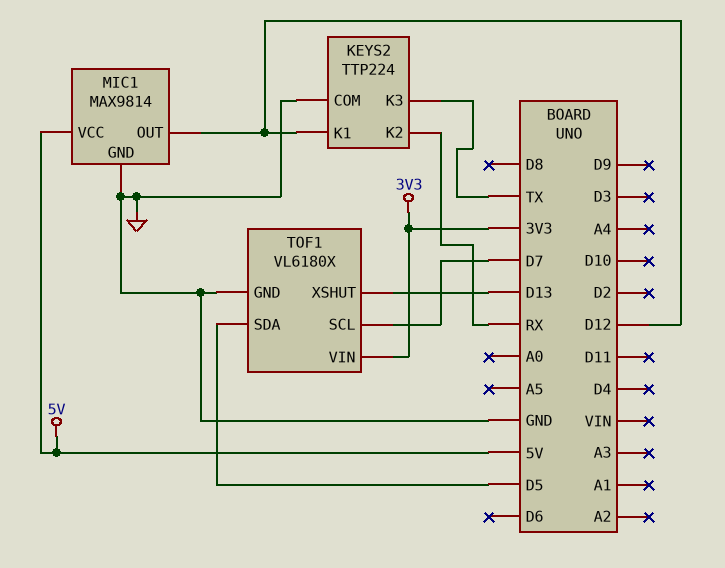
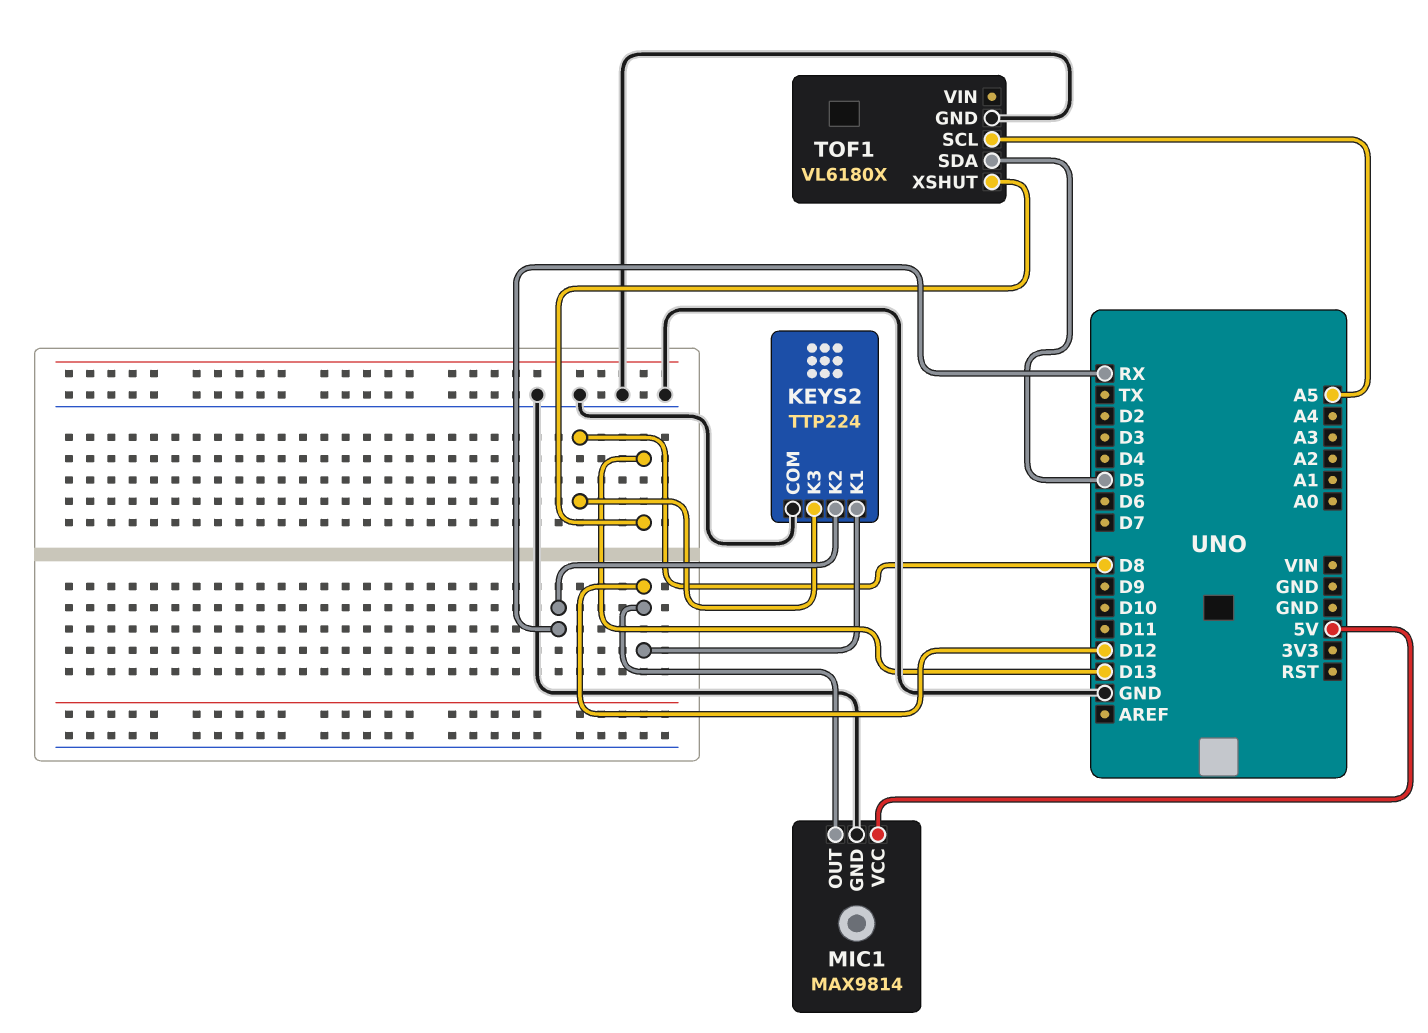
KEYS2 pin K3: TX -> D8
TOF1 pin SCL: D7 -> A5
TOF1 pin VIN: 3V3 -> none

